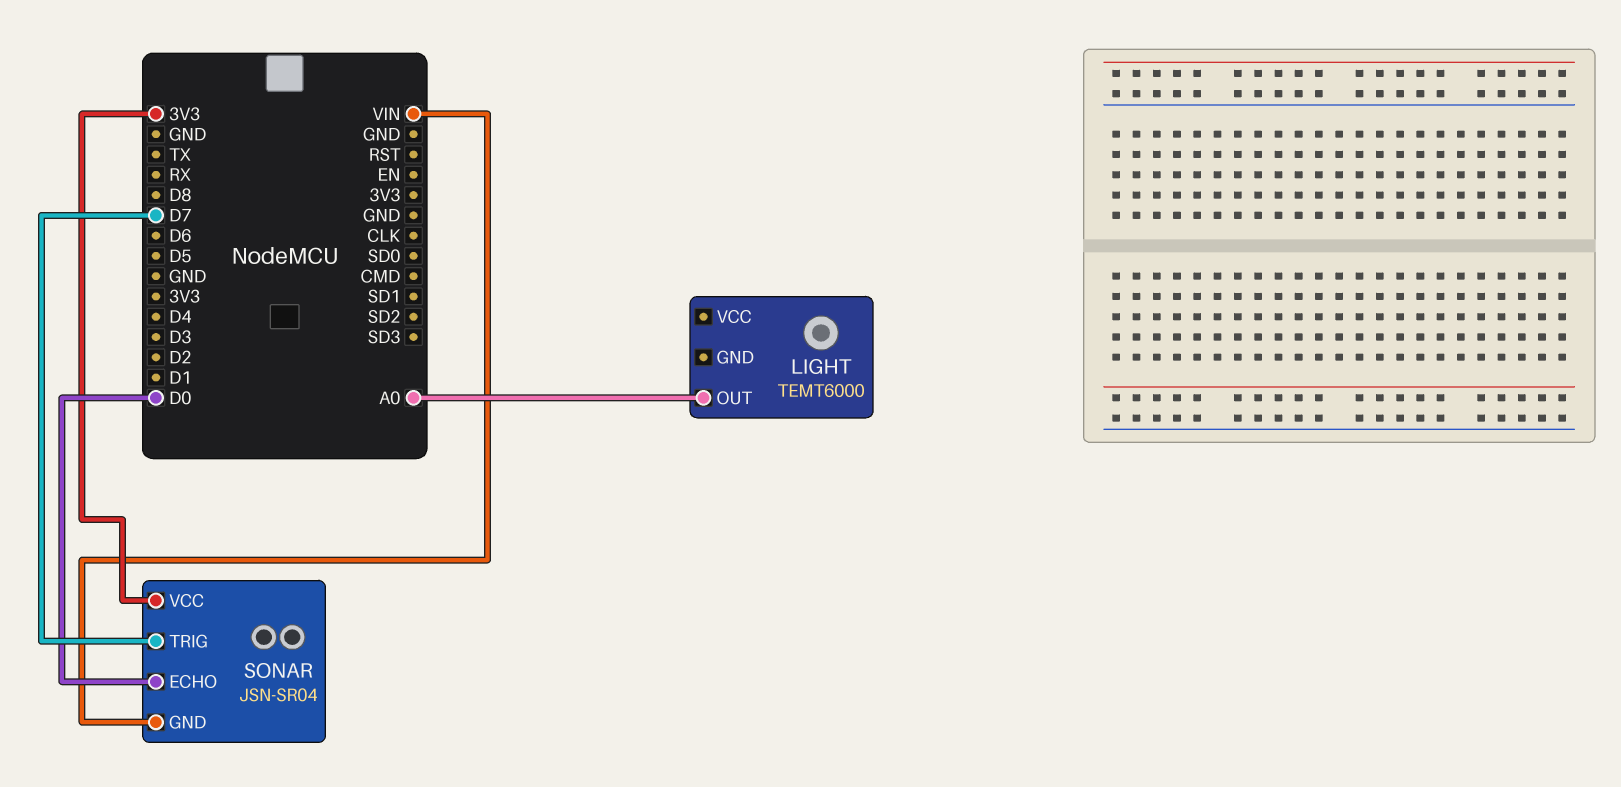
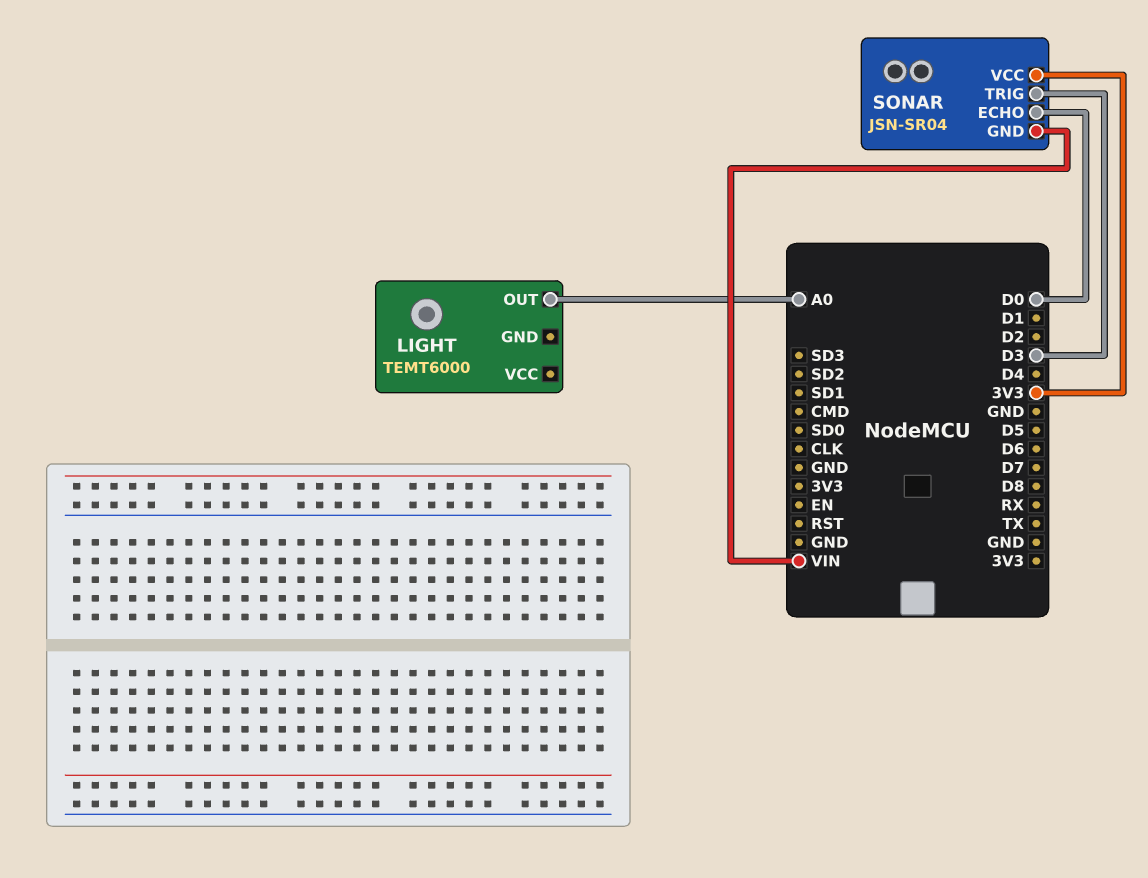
SONAR pin TRIG: D7 -> D3

